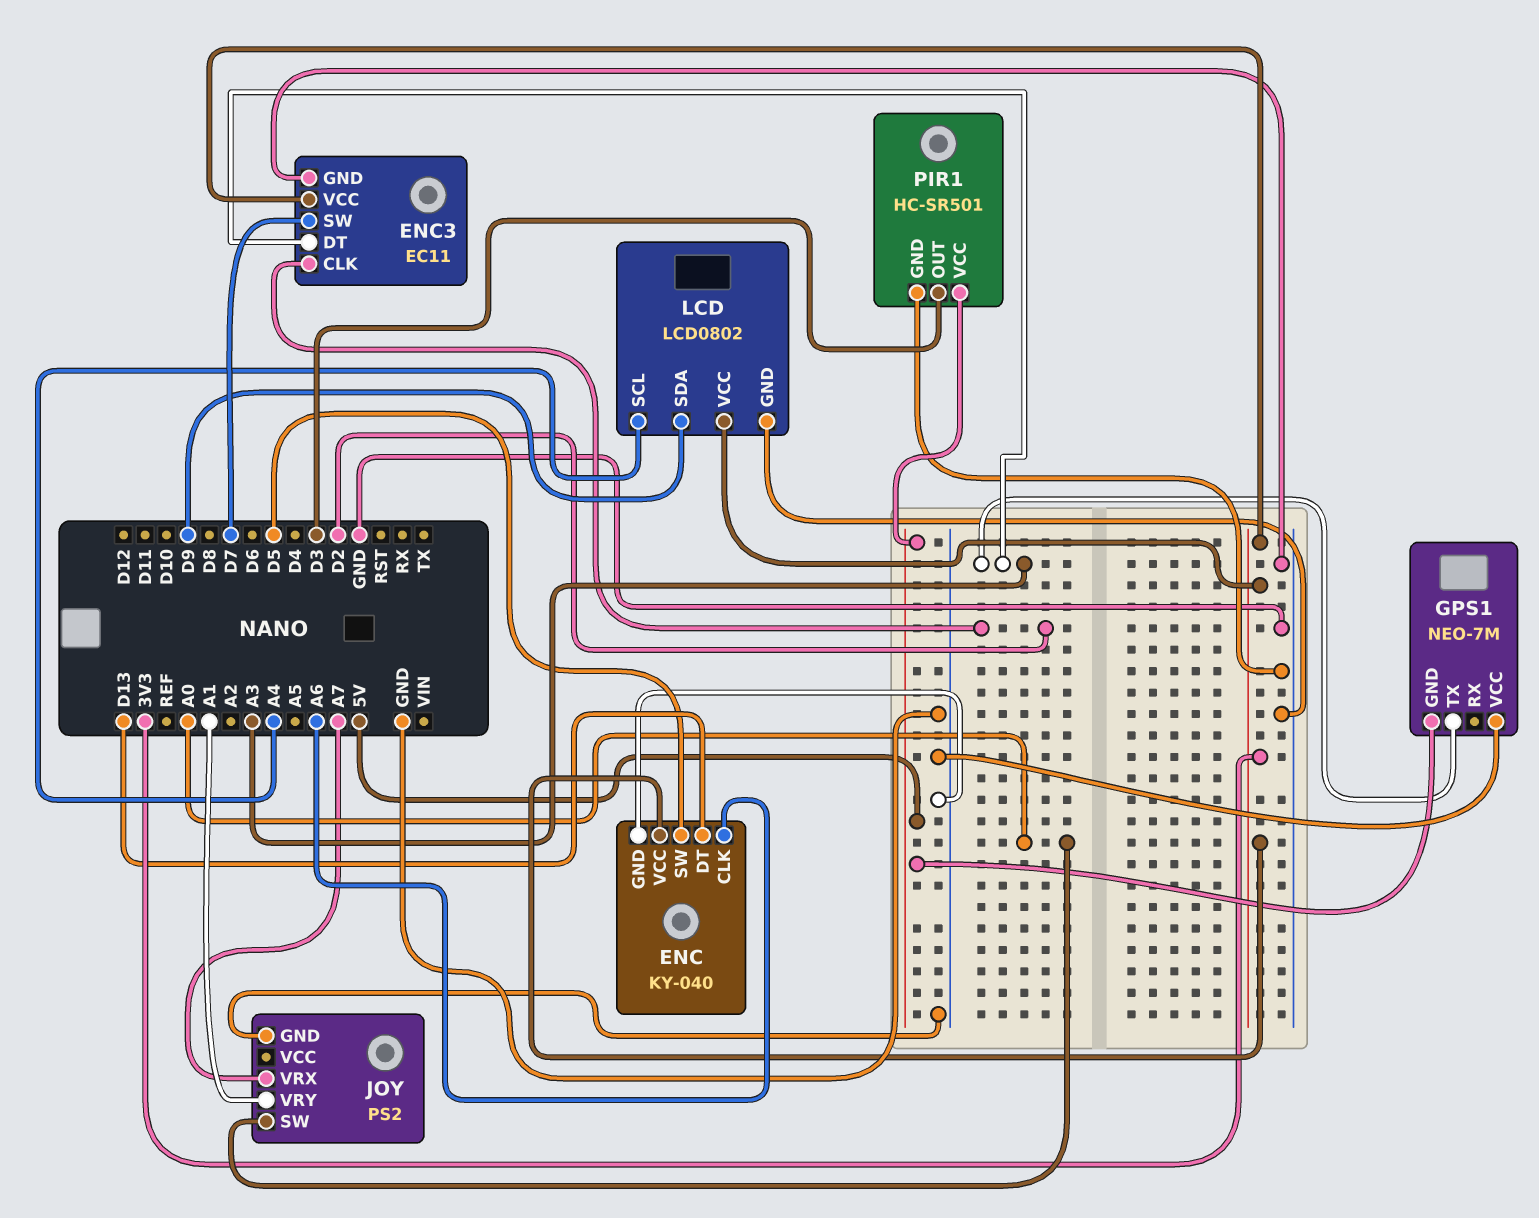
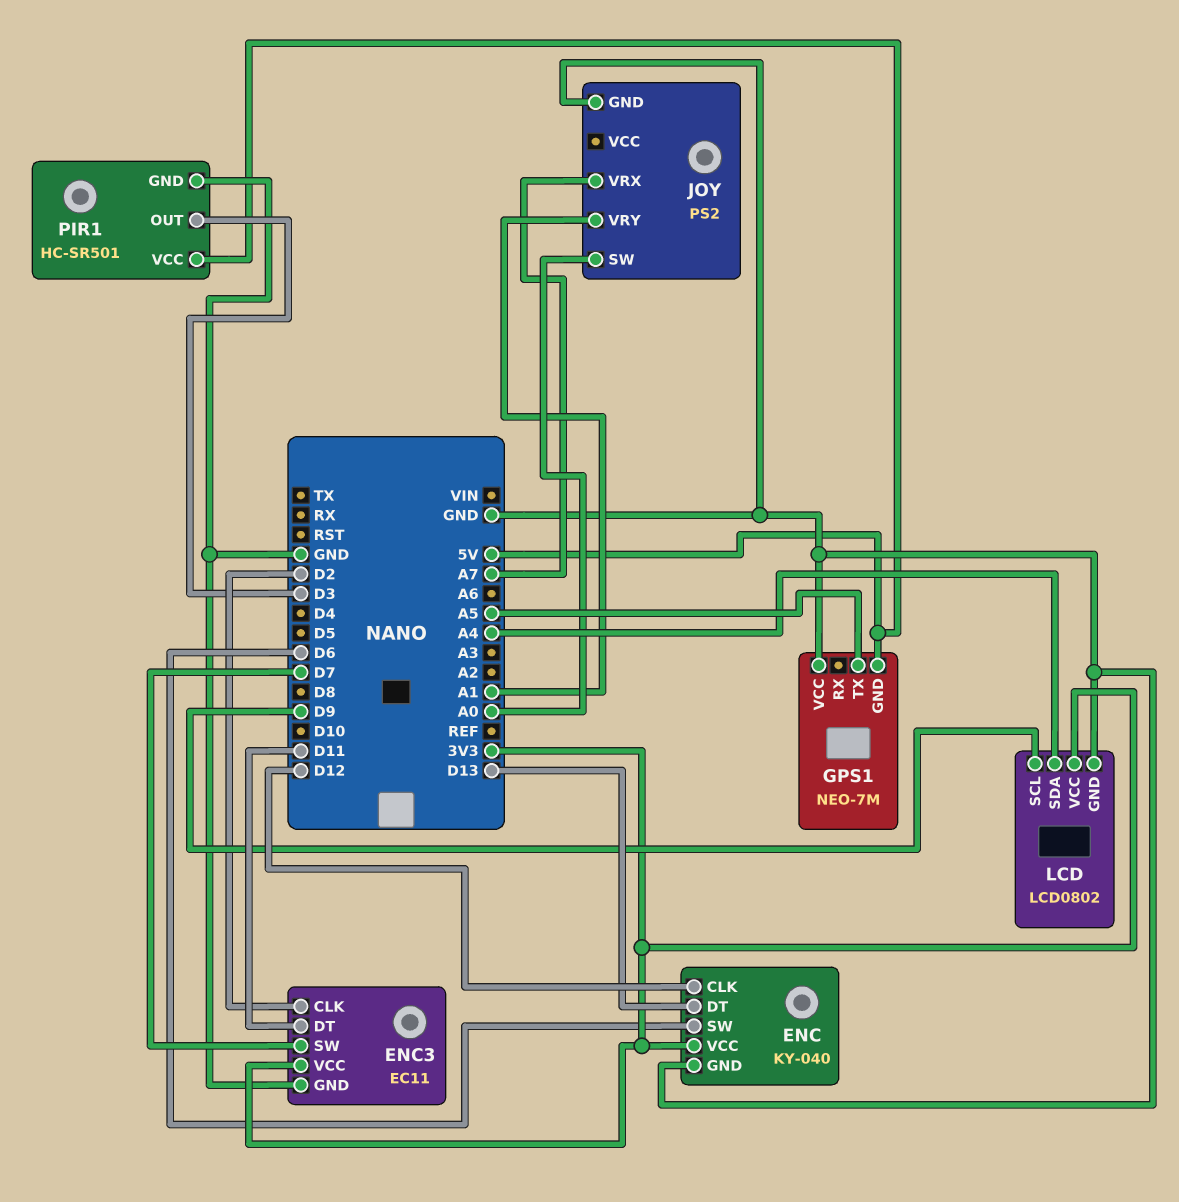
ENC pin CLK: A6 -> D12
ENC pin SW: D5 -> D6
ENC3 pin DT: A3 -> D11
GPS1 pin TX: A3 -> A5
LCD pin SCL: A4 -> D9
LCD pin SDA: D9 -> A4

